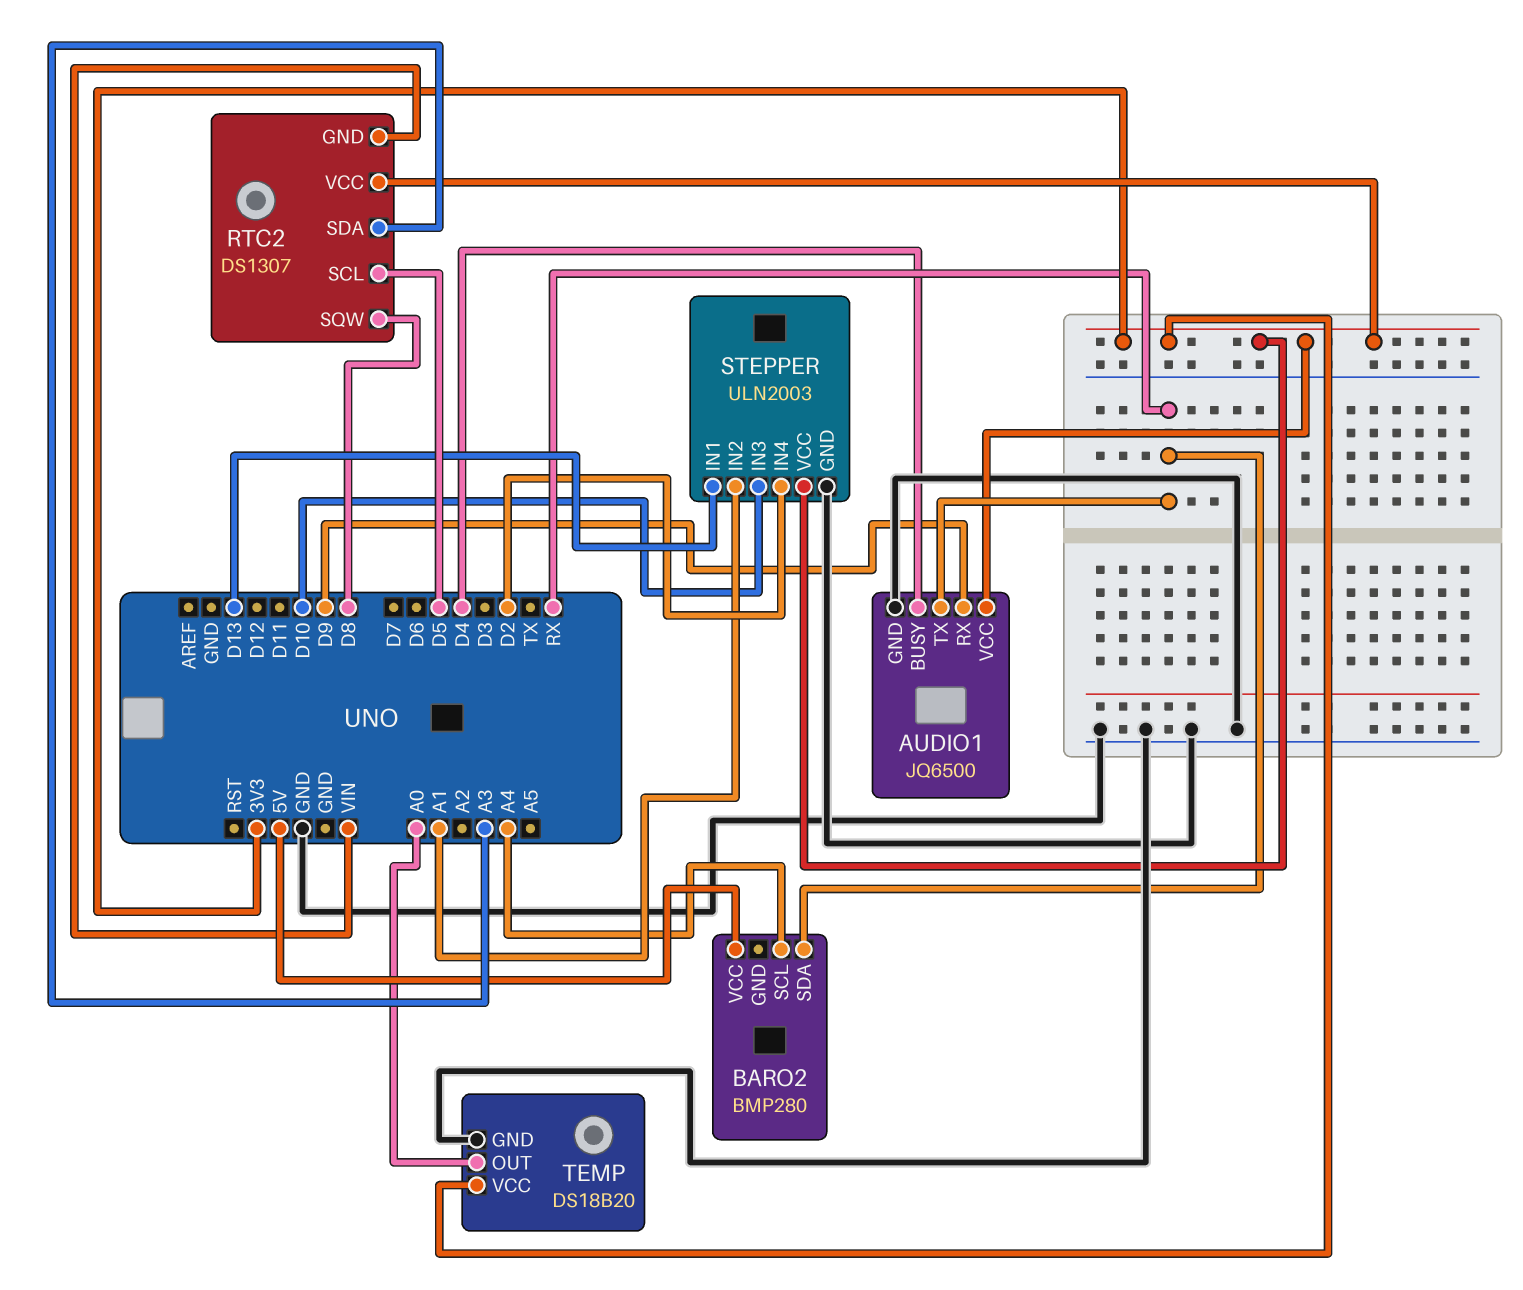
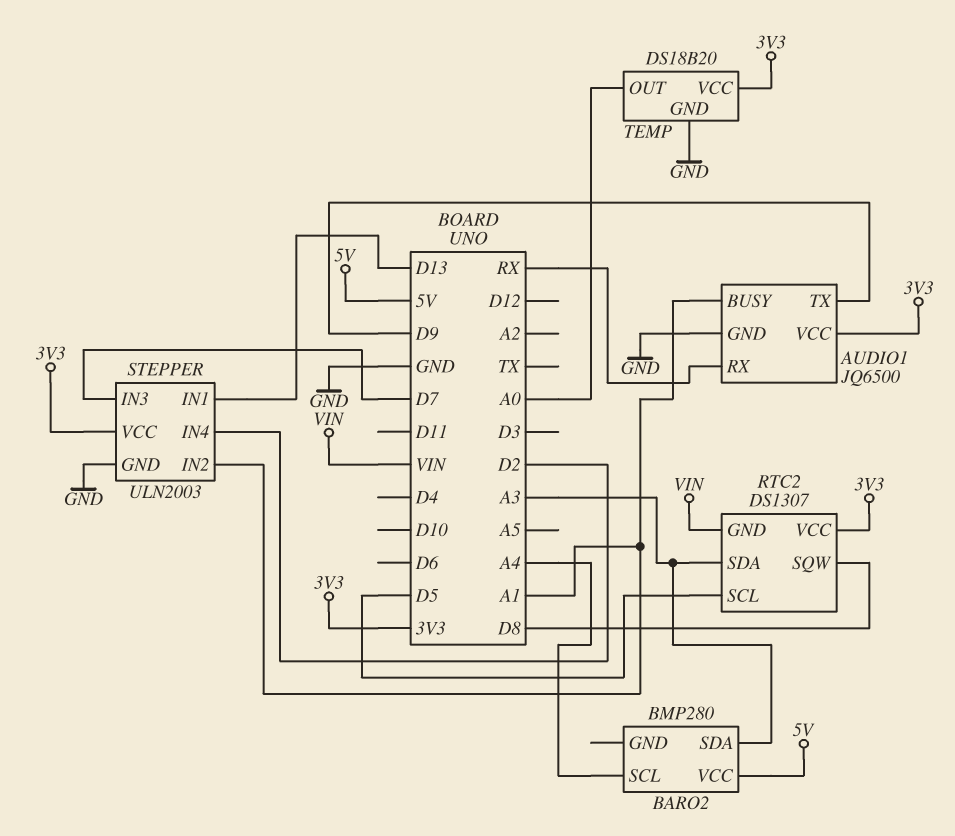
AUDIO1 pin BUSY: D4 -> A1
AUDIO1 pin RX: D9 -> RX
AUDIO1 pin TX: RX -> D9
BARO2 pin SDA: RX -> A3
STEPPER pin IN3: D10 -> D7

